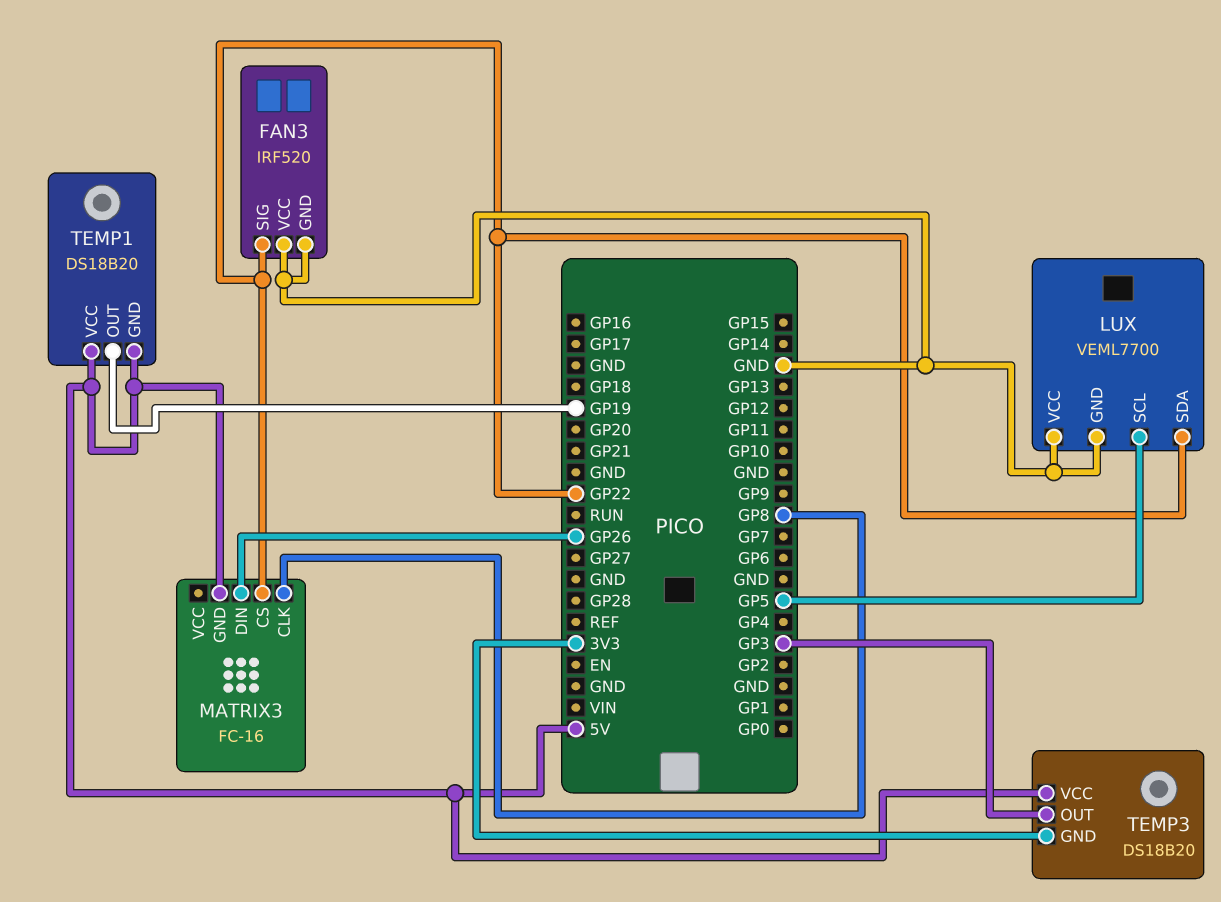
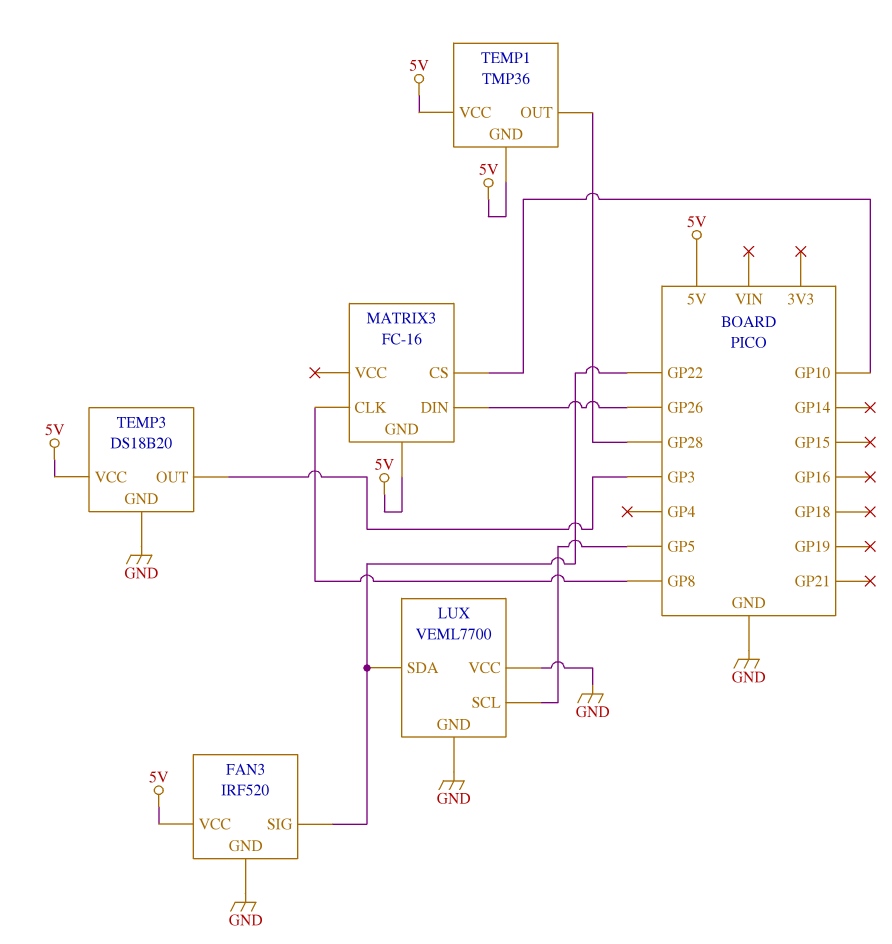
FAN3 pin VCC: GND -> 5V
MATRIX3 pin CS: GP22 -> GP10
TEMP1: DS18B20 -> TMP36
TEMP1 pin OUT: GP19 -> GP28
TEMP3 pin GND: 3V3 -> GND

